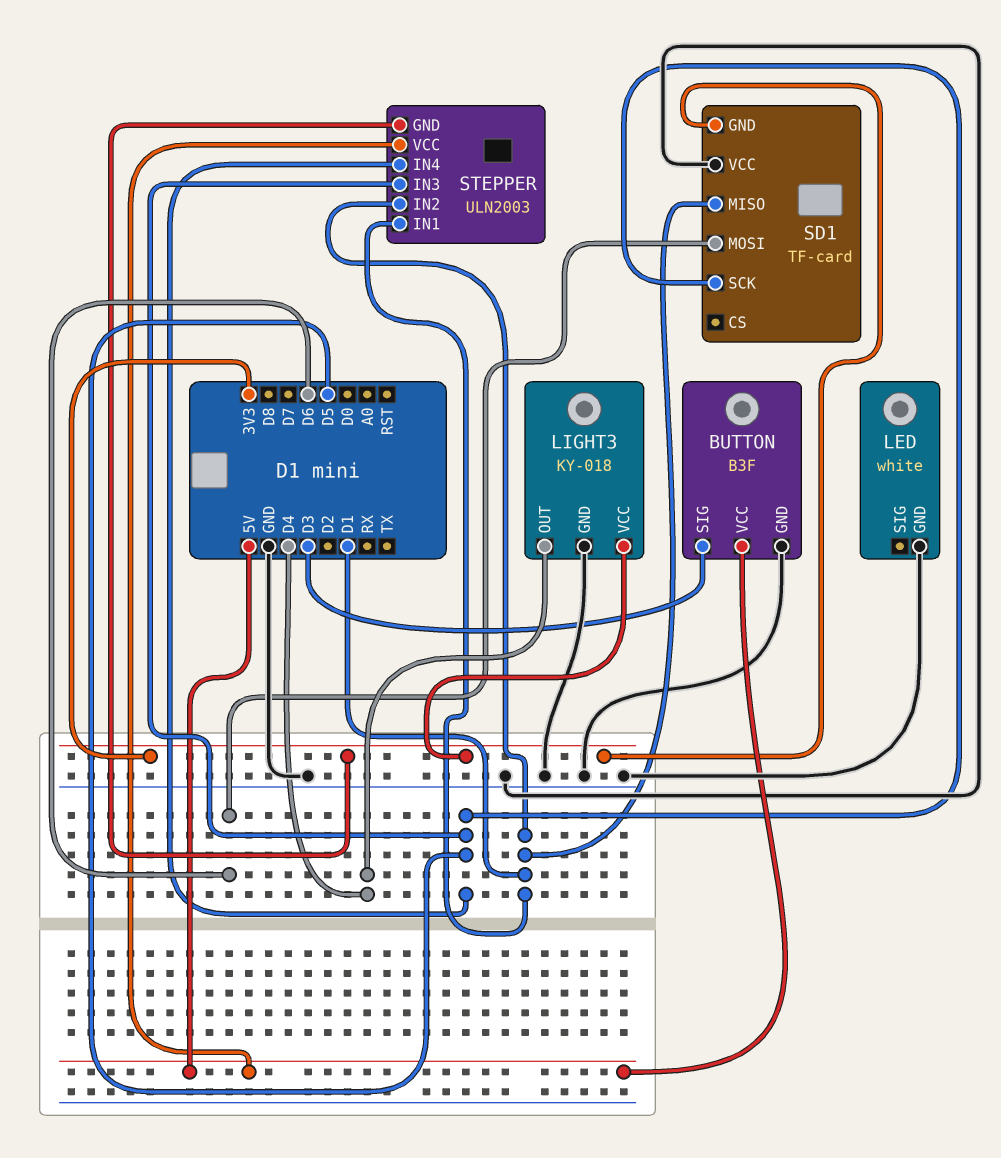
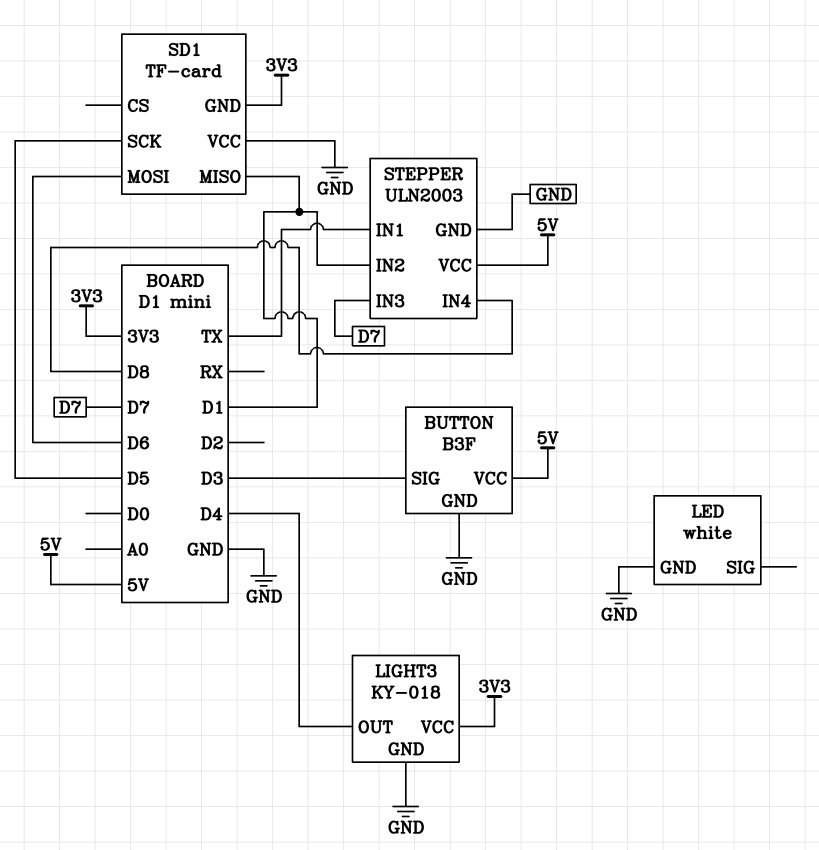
STEPPER pin GND: 3V3 -> GND
STEPPER pin IN1: D1 -> TX
STEPPER pin IN3: D5 -> D7
STEPPER pin IN4: D5 -> D8

